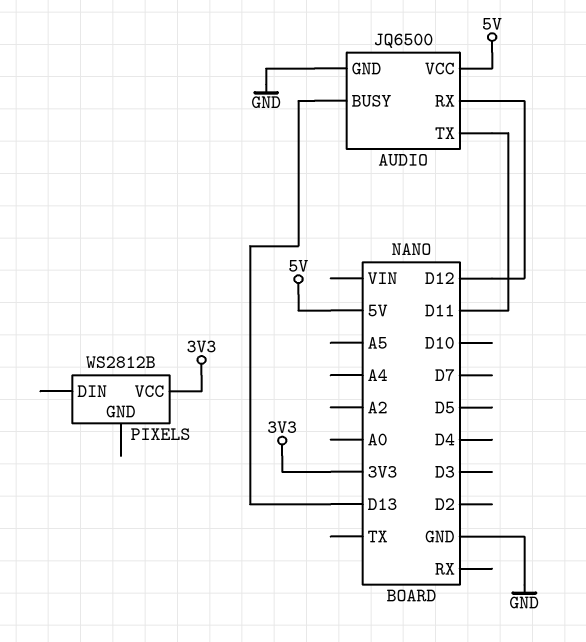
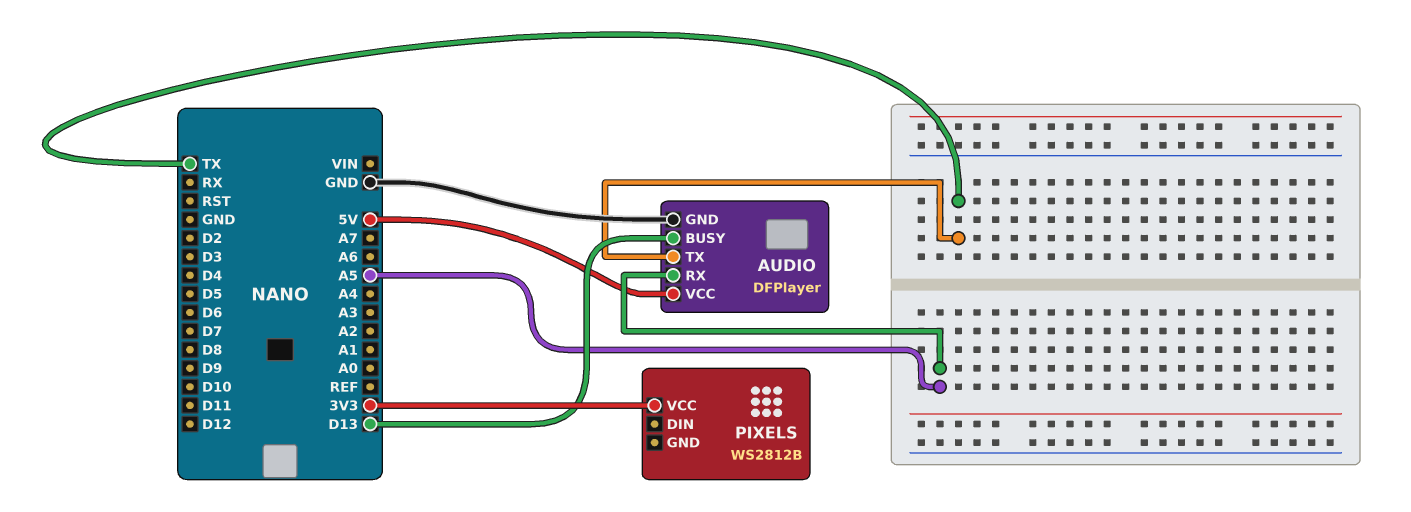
AUDIO: JQ6500 -> DFPlayer
AUDIO pin RX: D12 -> A5
AUDIO pin TX: D11 -> TX

